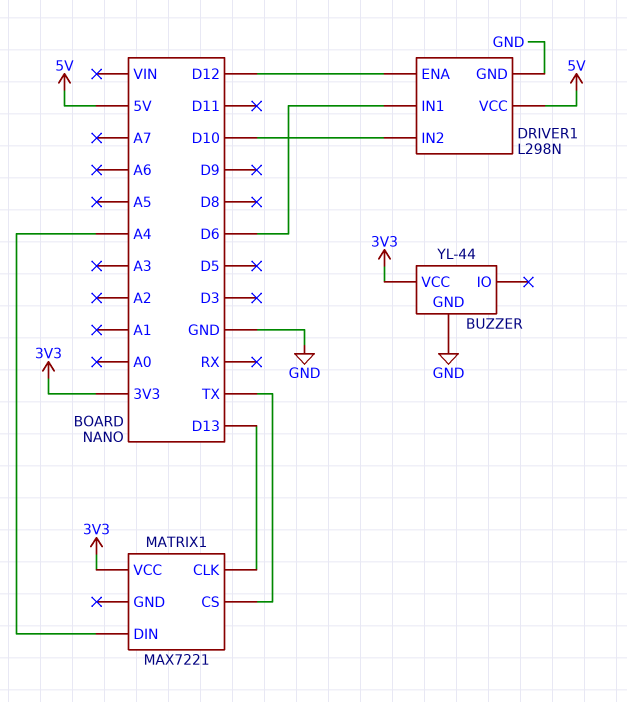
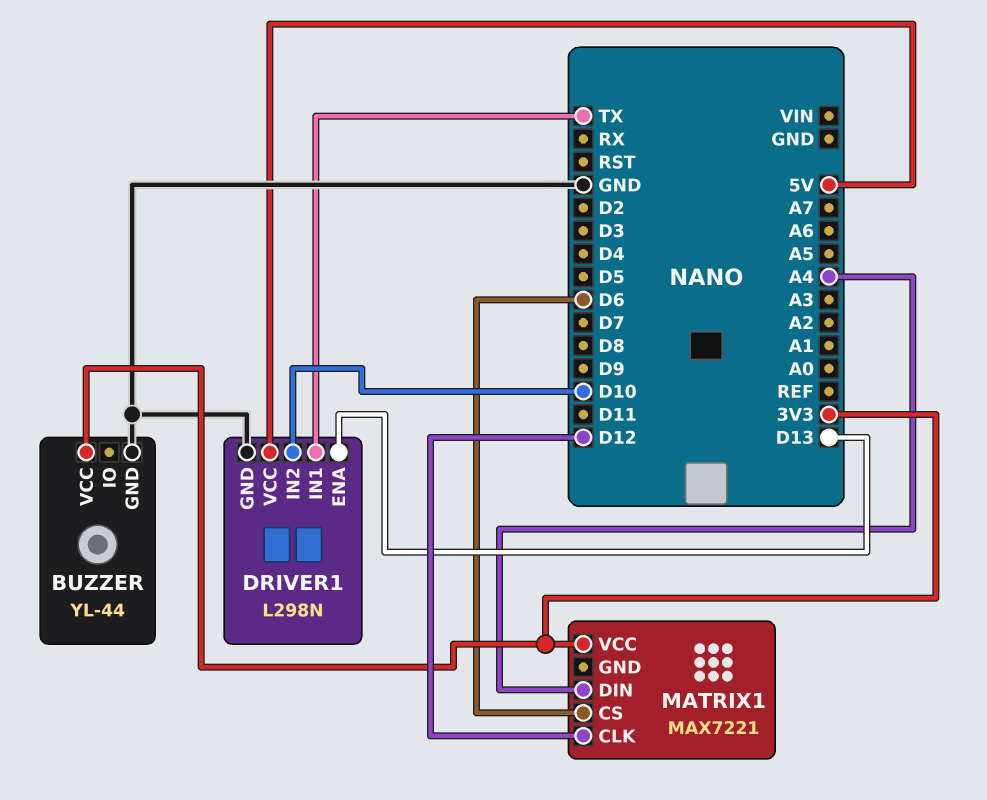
DRIVER1 pin ENA: D12 -> D13
DRIVER1 pin IN1: D6 -> TX
MATRIX1 pin CLK: D13 -> D12
MATRIX1 pin CS: TX -> D6

